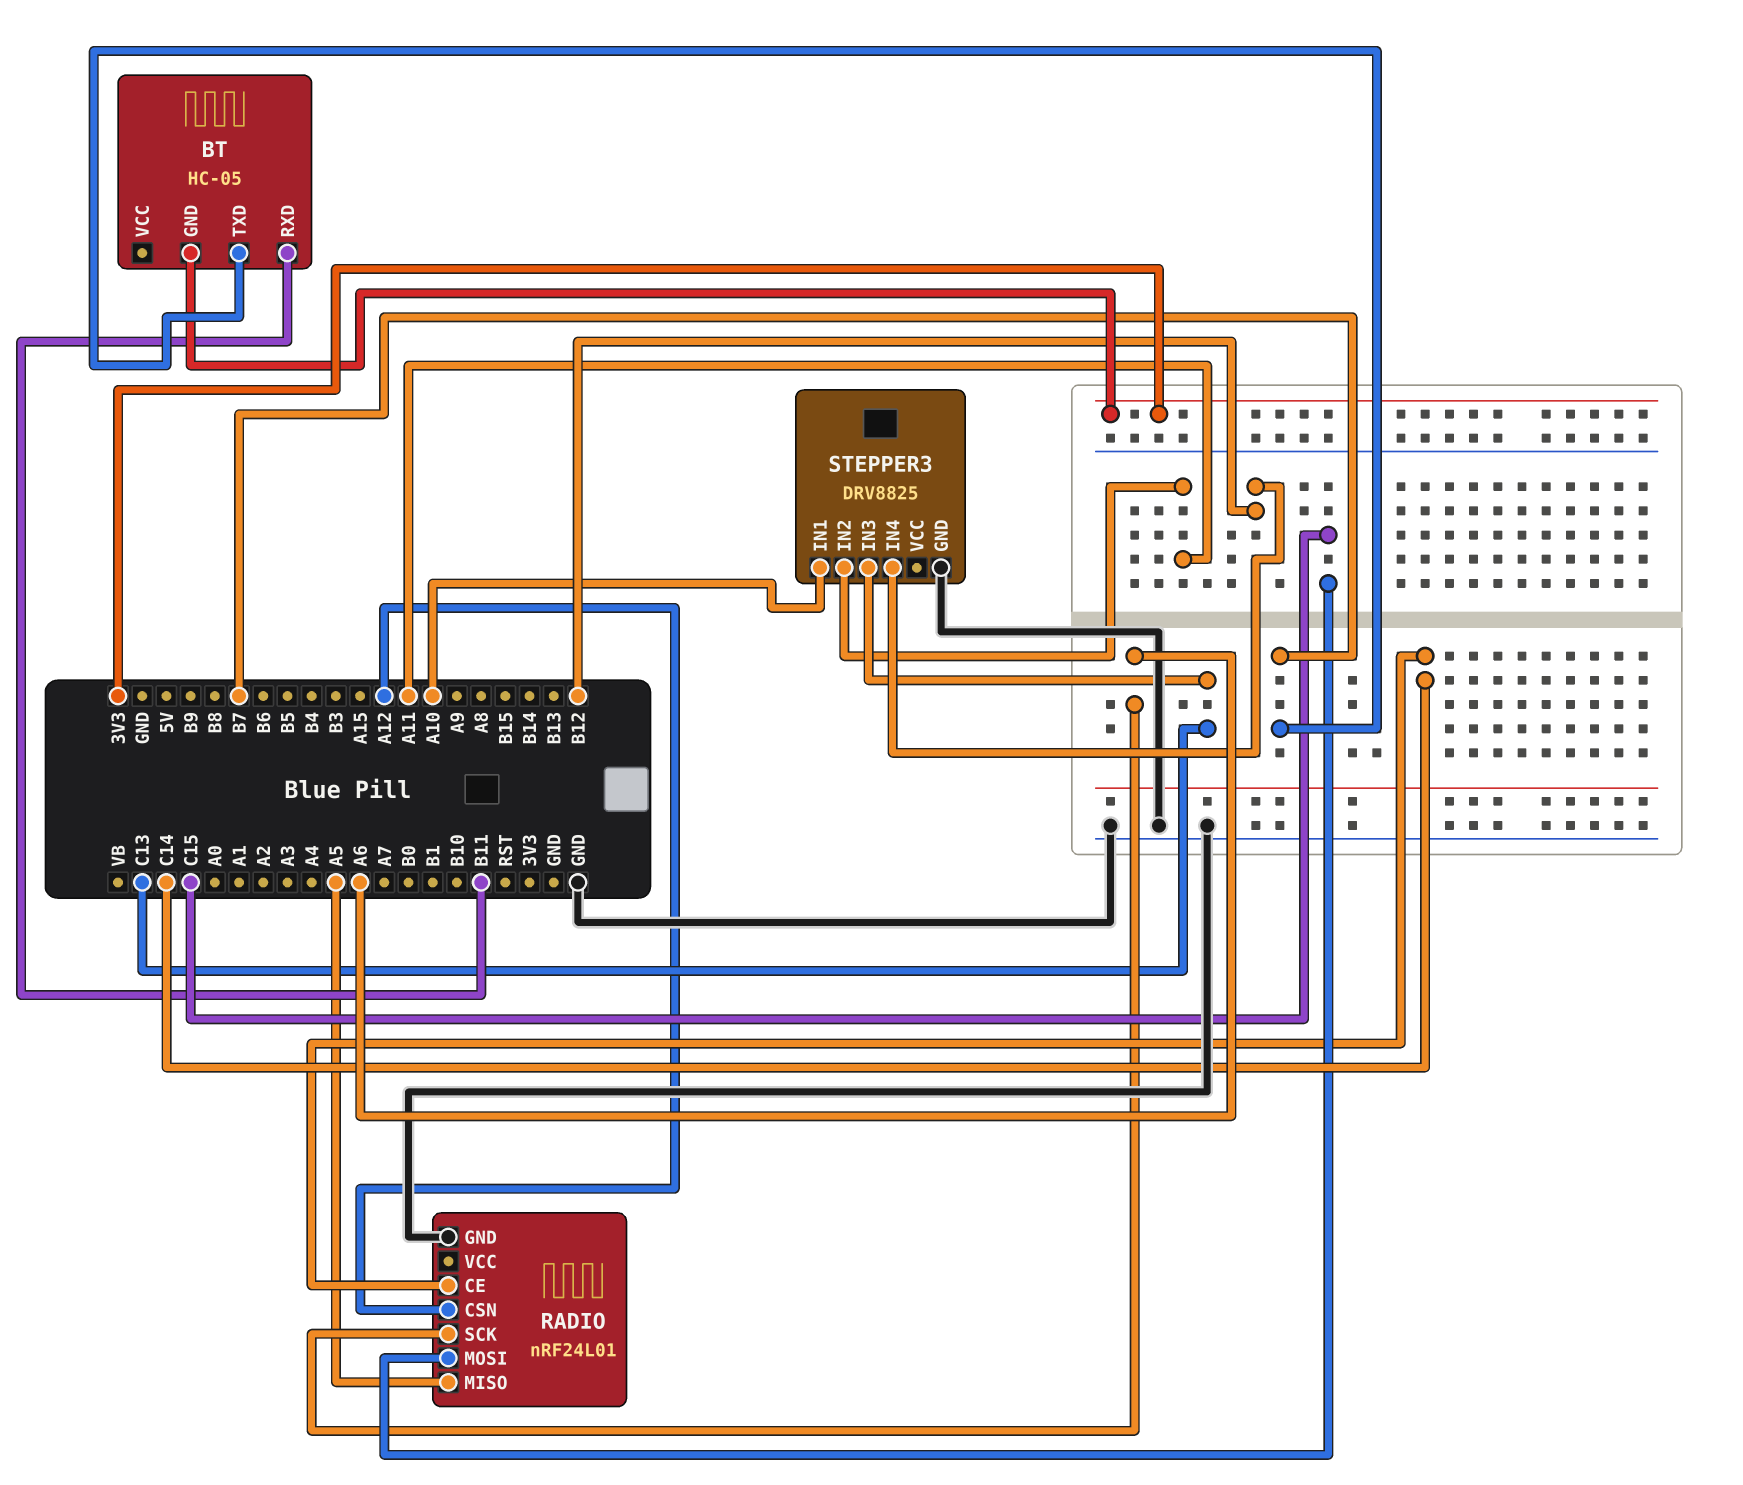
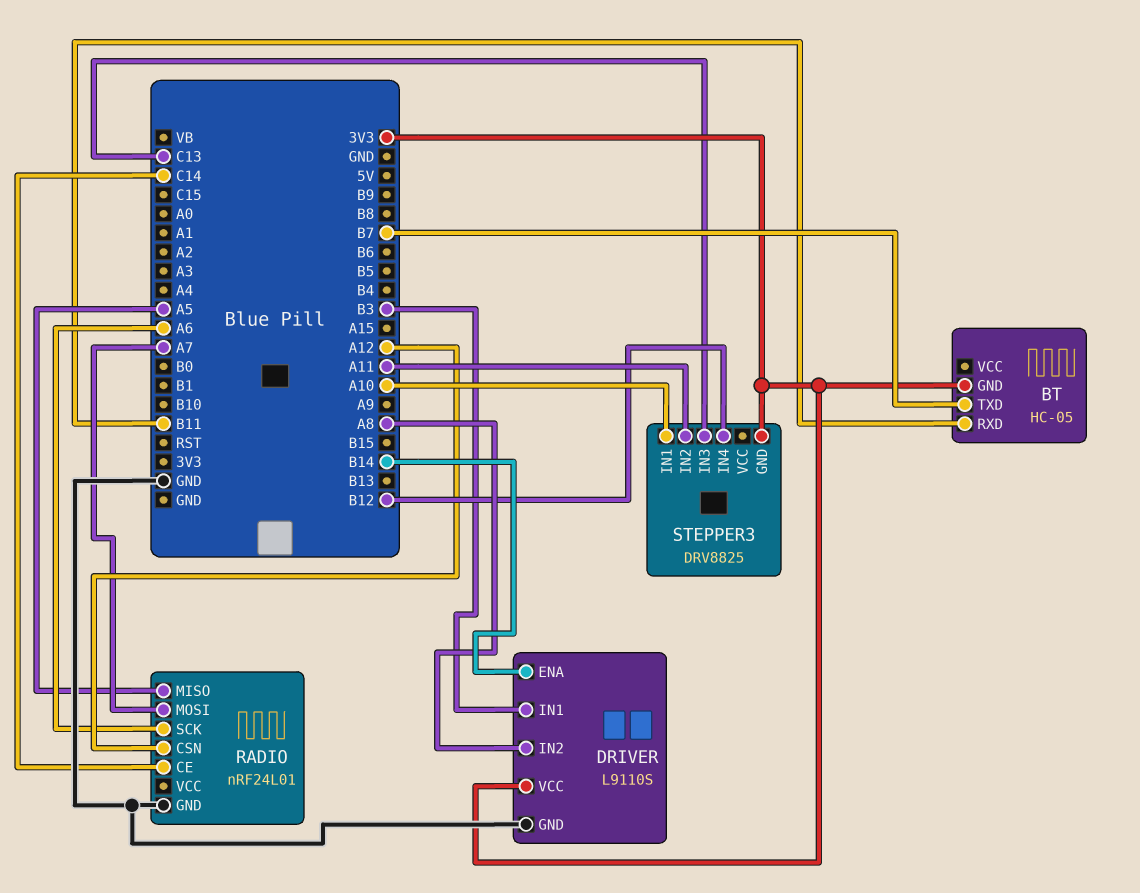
DRIVER: none -> L9110S
DRIVER pin ENA: none -> B14
DRIVER pin GND: none -> GND
DRIVER pin IN1: none -> B3
DRIVER pin IN2: none -> A8
DRIVER pin VCC: none -> 3V3
RADIO pin MOSI: C15 -> A7
STEPPER3 pin GND: GND -> 3V3

